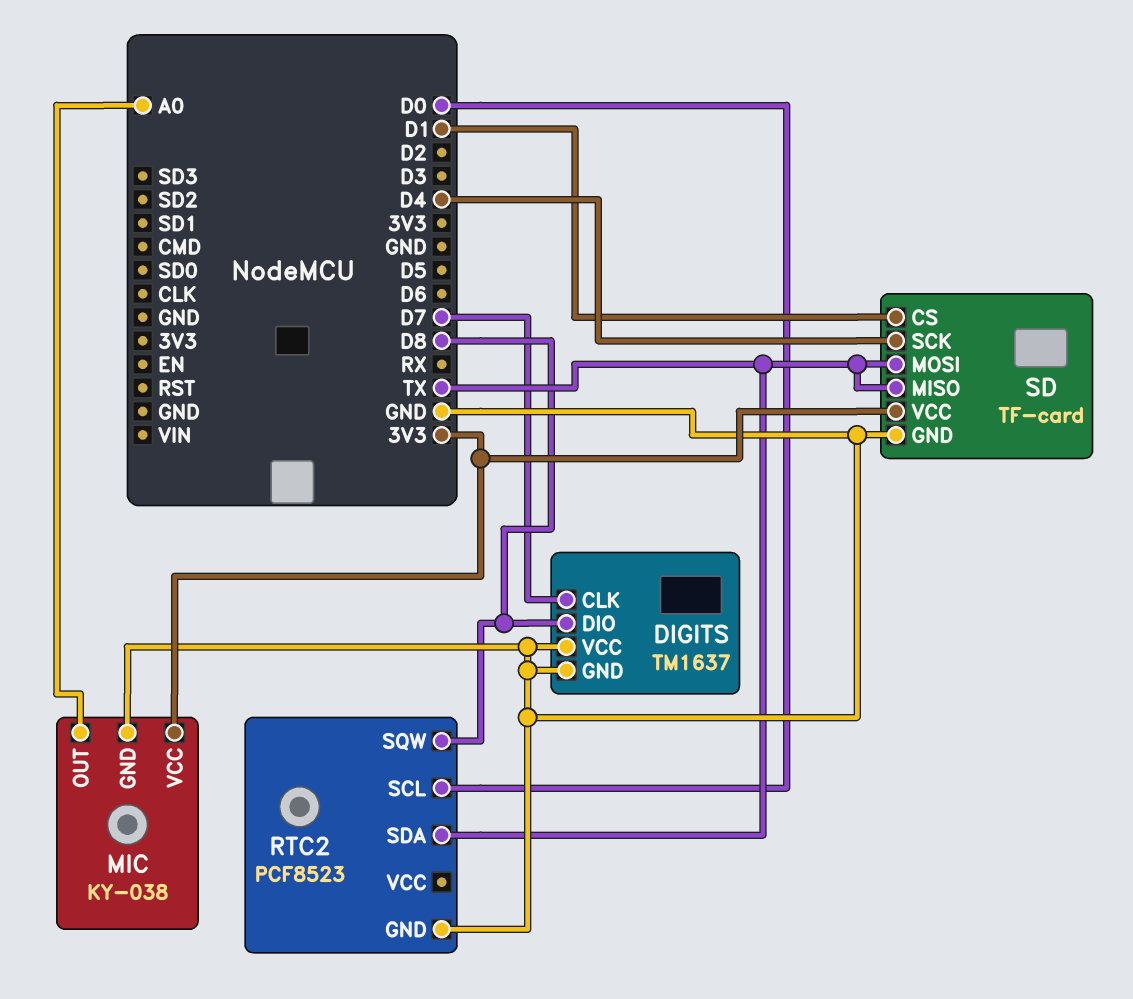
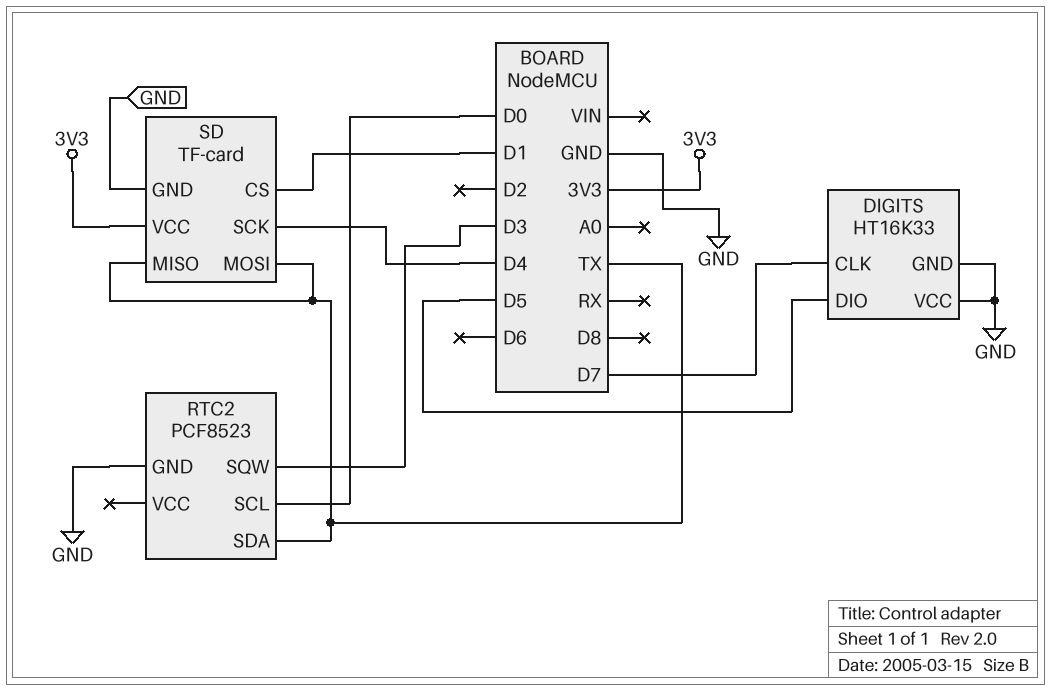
DIGITS: TM1637 -> HT16K33
DIGITS pin DIO: D8 -> D5
MIC: KY-038 -> none
MIC pin GND: GND -> none
MIC pin OUT: A0 -> none
MIC pin VCC: 3V3 -> none
RTC2 pin SQW: D8 -> D3

